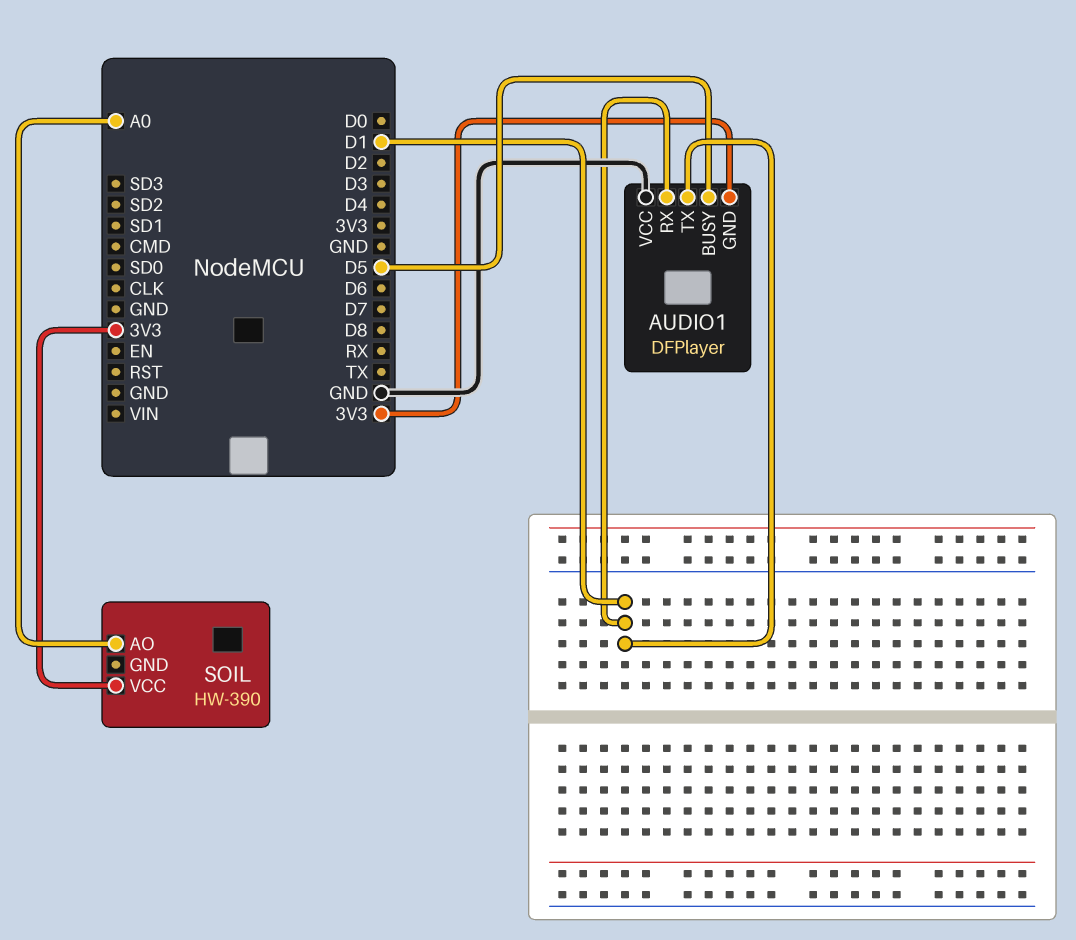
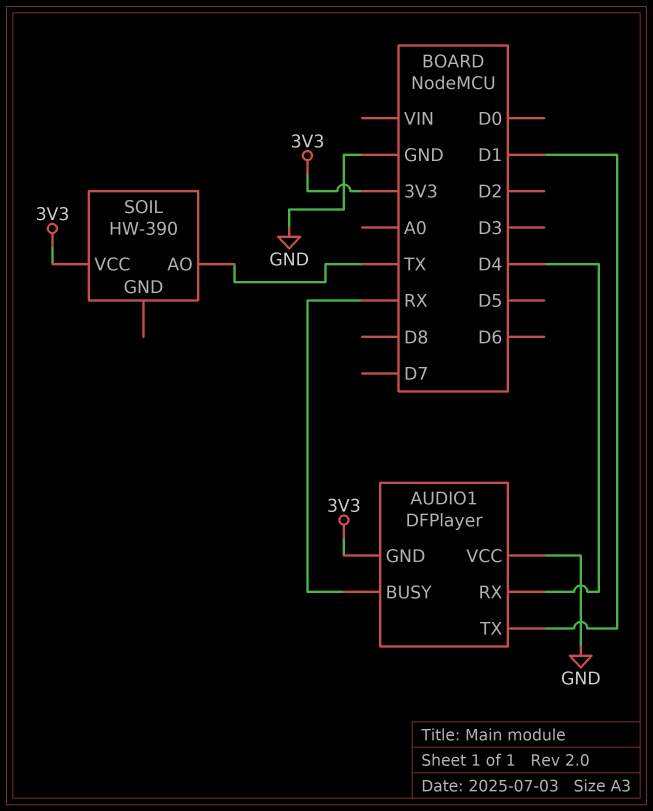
AUDIO1 pin BUSY: D5 -> RX
AUDIO1 pin RX: D1 -> D4
SOIL pin AO: A0 -> TX

